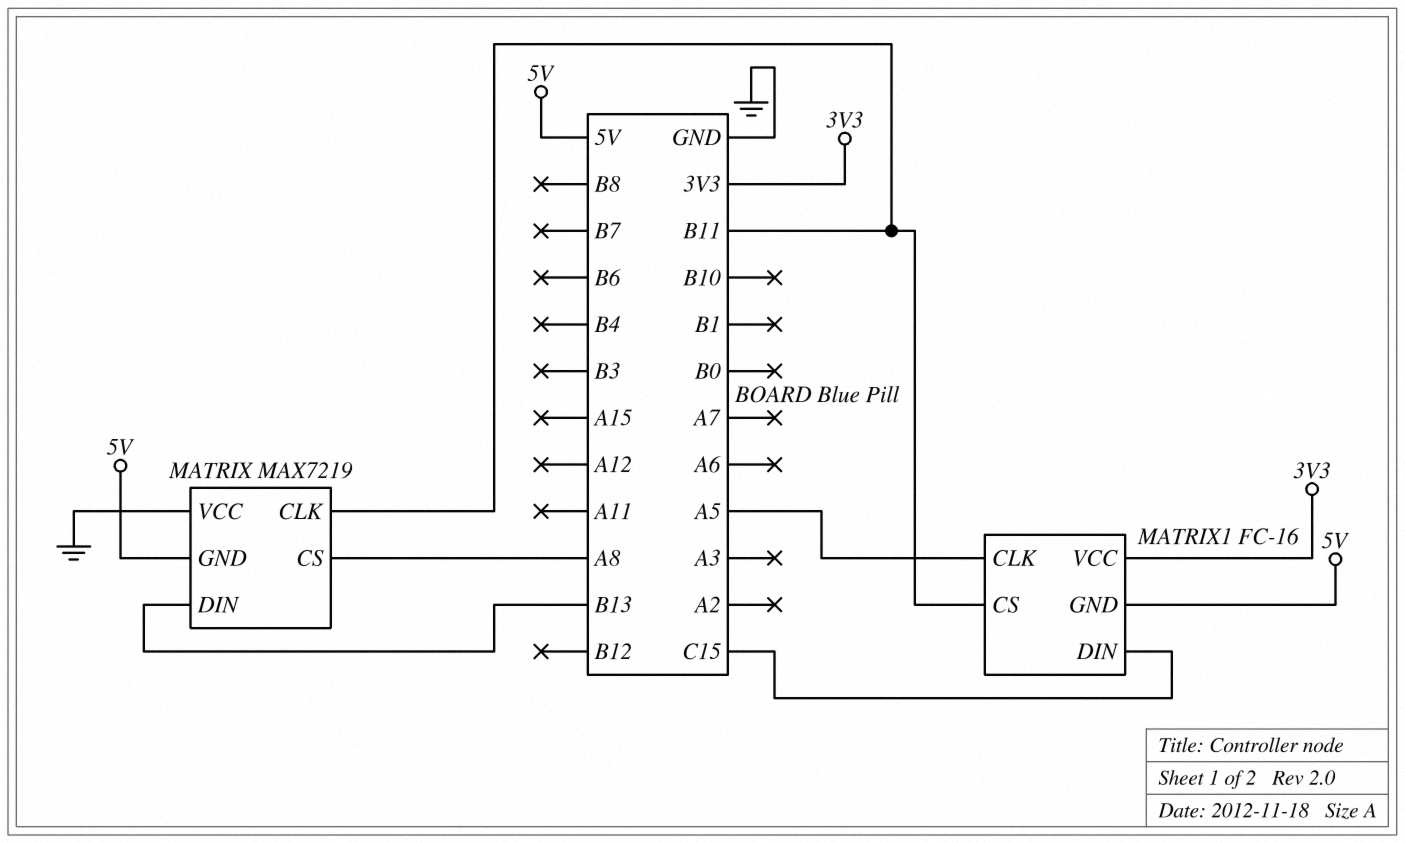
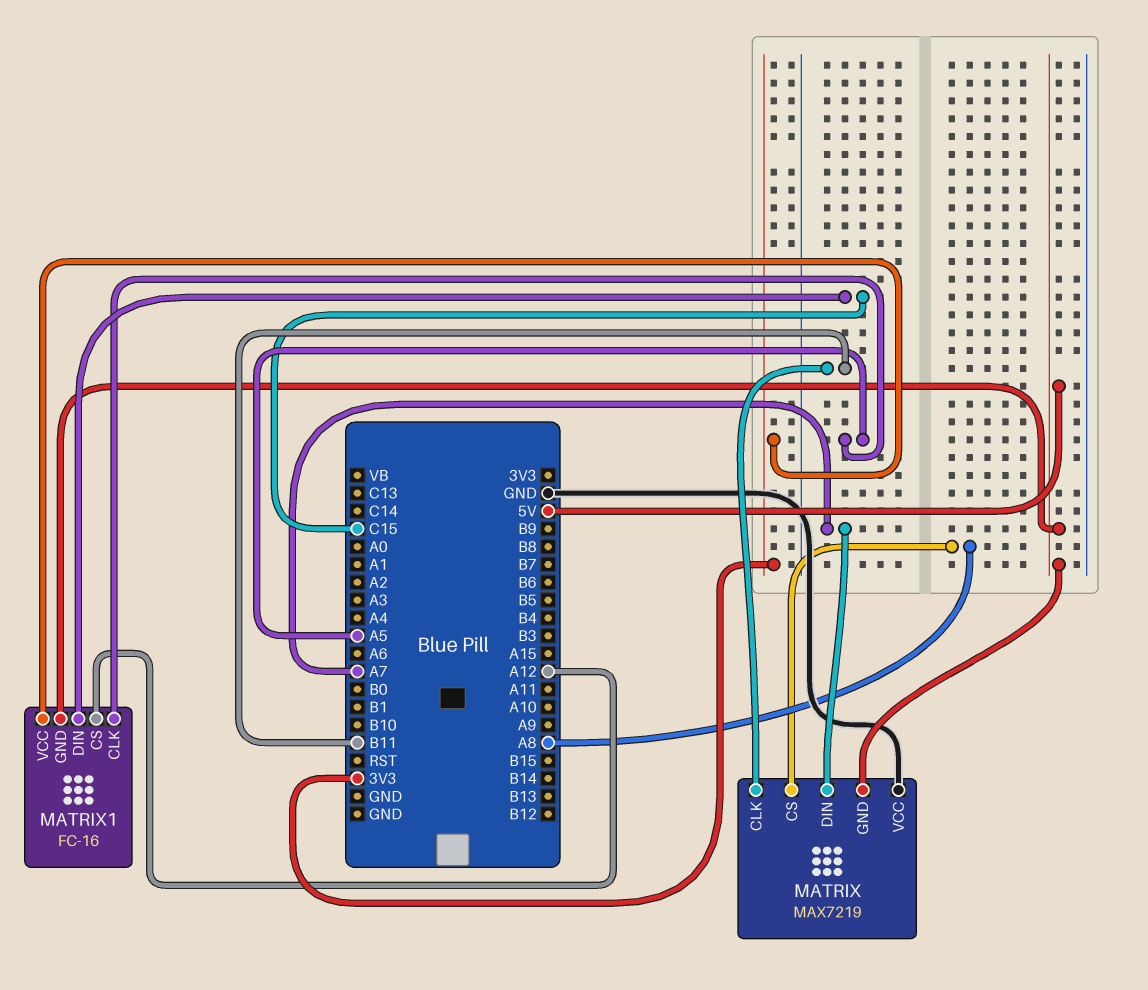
MATRIX pin DIN: B13 -> A7
MATRIX1 pin CS: B11 -> A12

